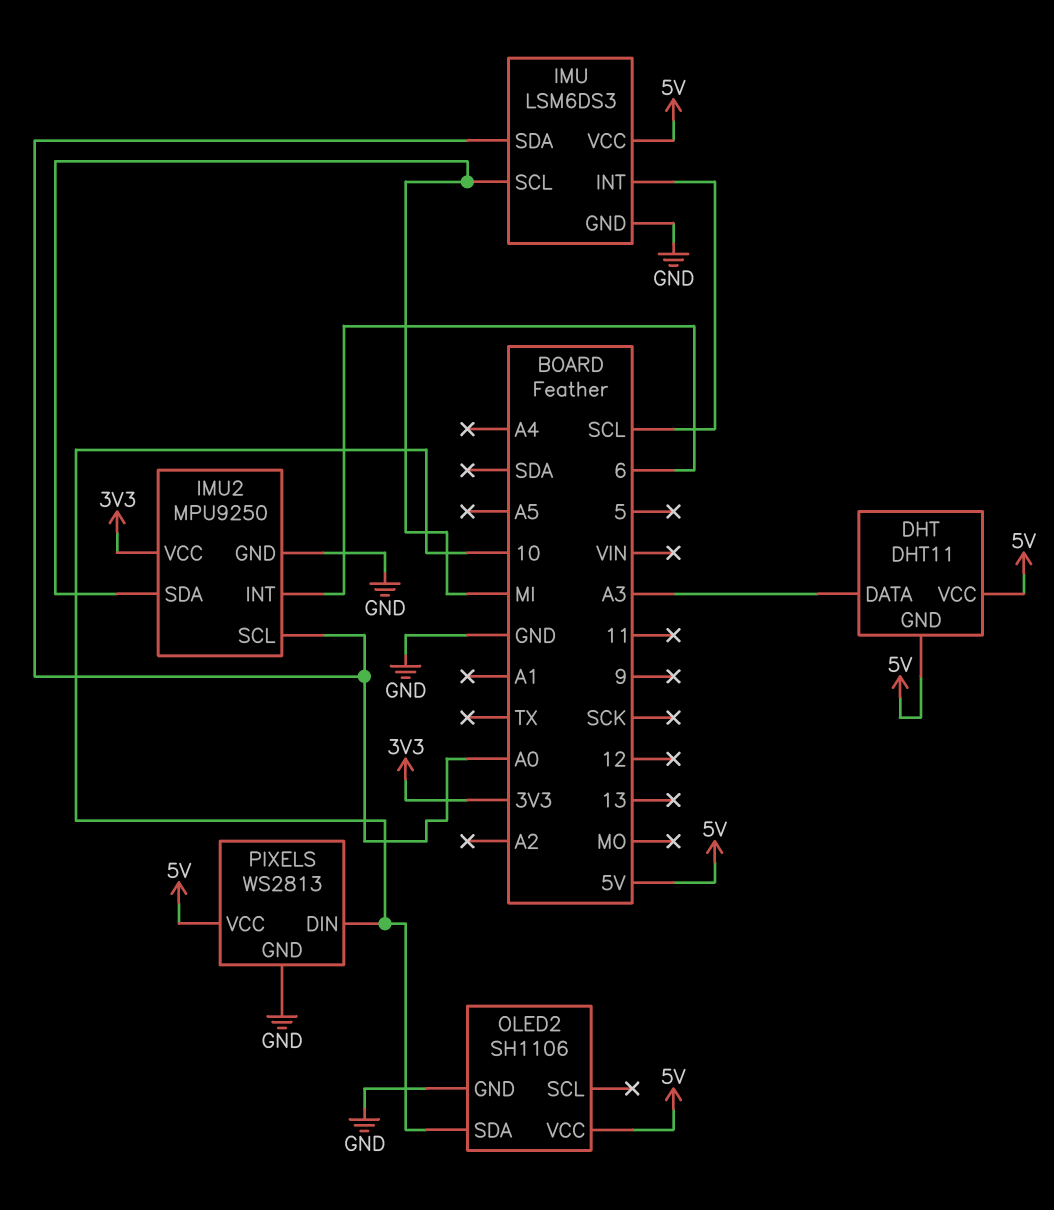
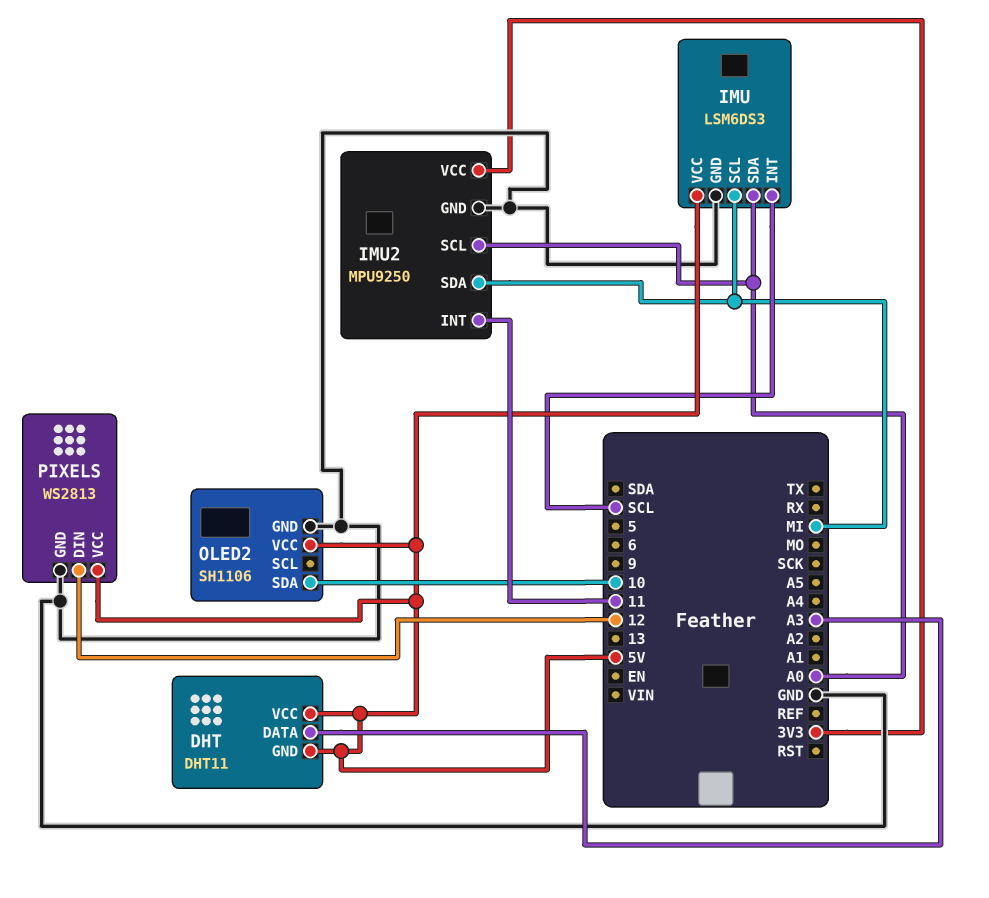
IMU2 pin INT: 6 -> 11
PIXELS pin DIN: 10 -> 12

